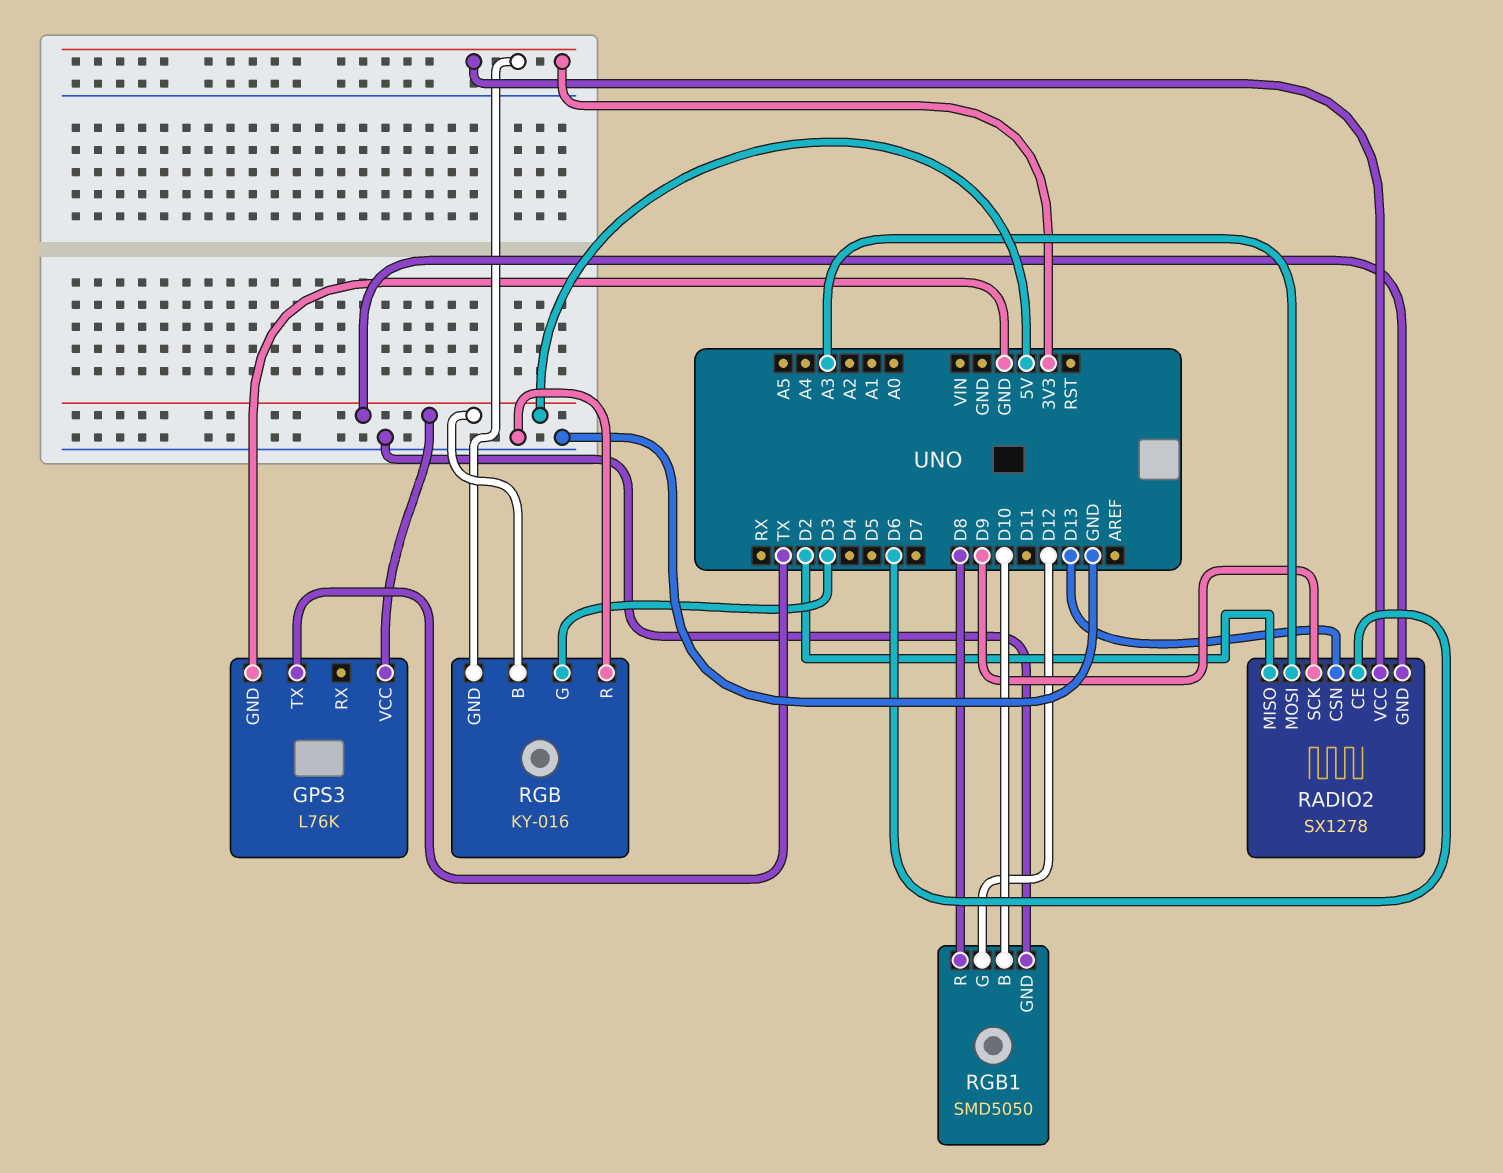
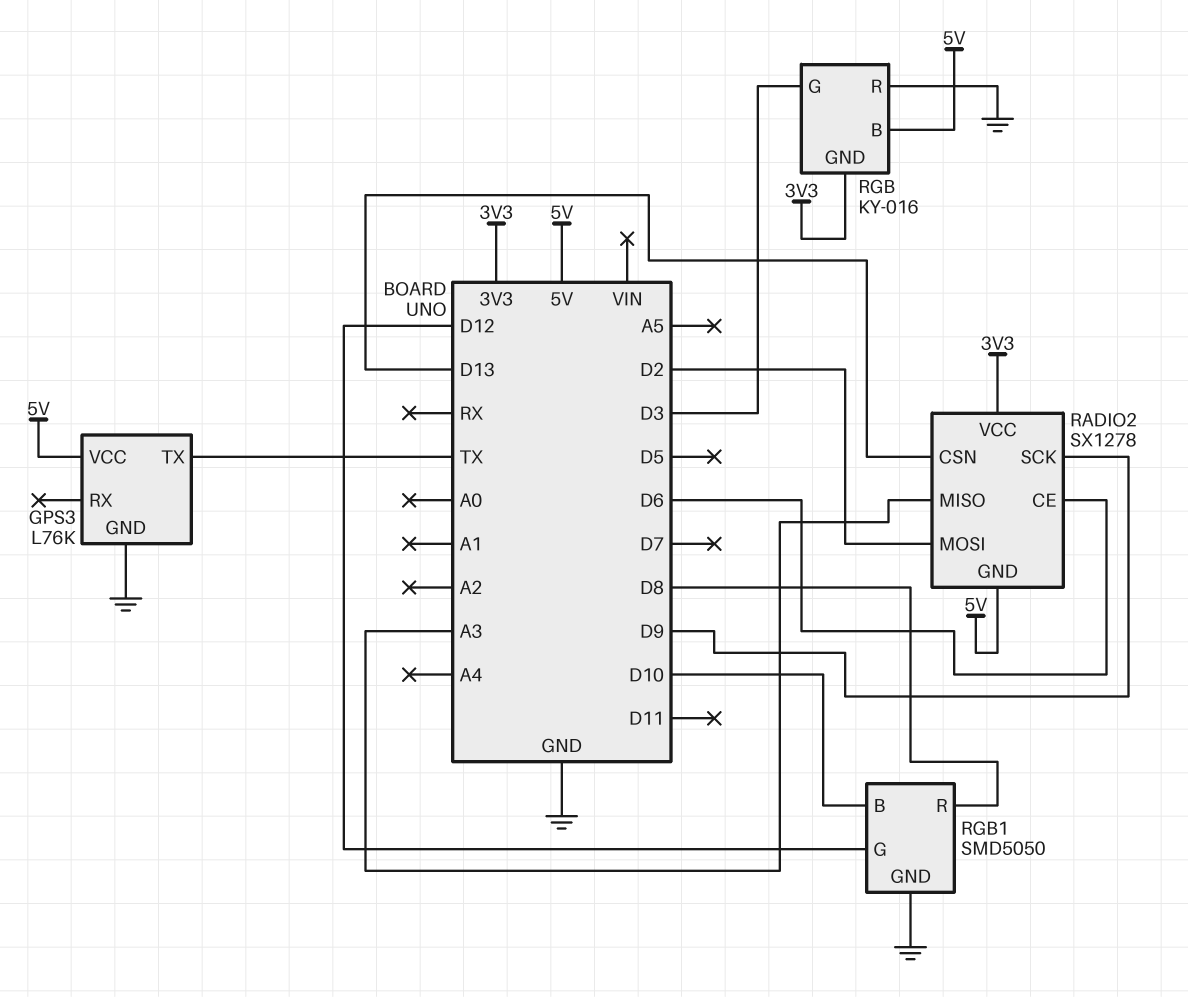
RADIO2 pin MISO: D2 -> A3
RADIO2 pin MOSI: A3 -> D2

